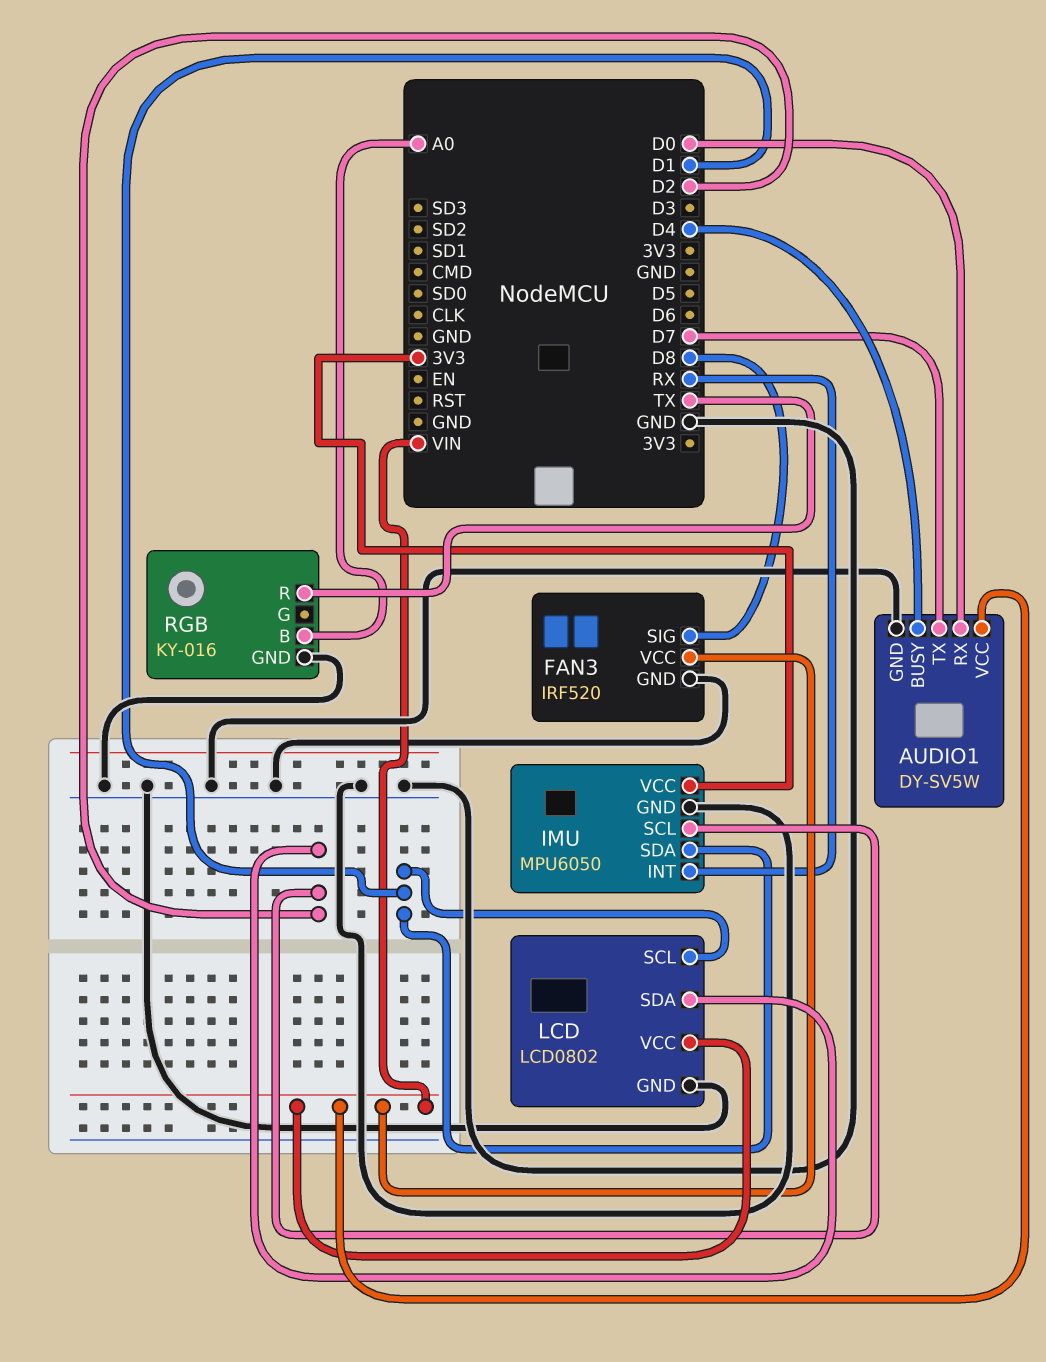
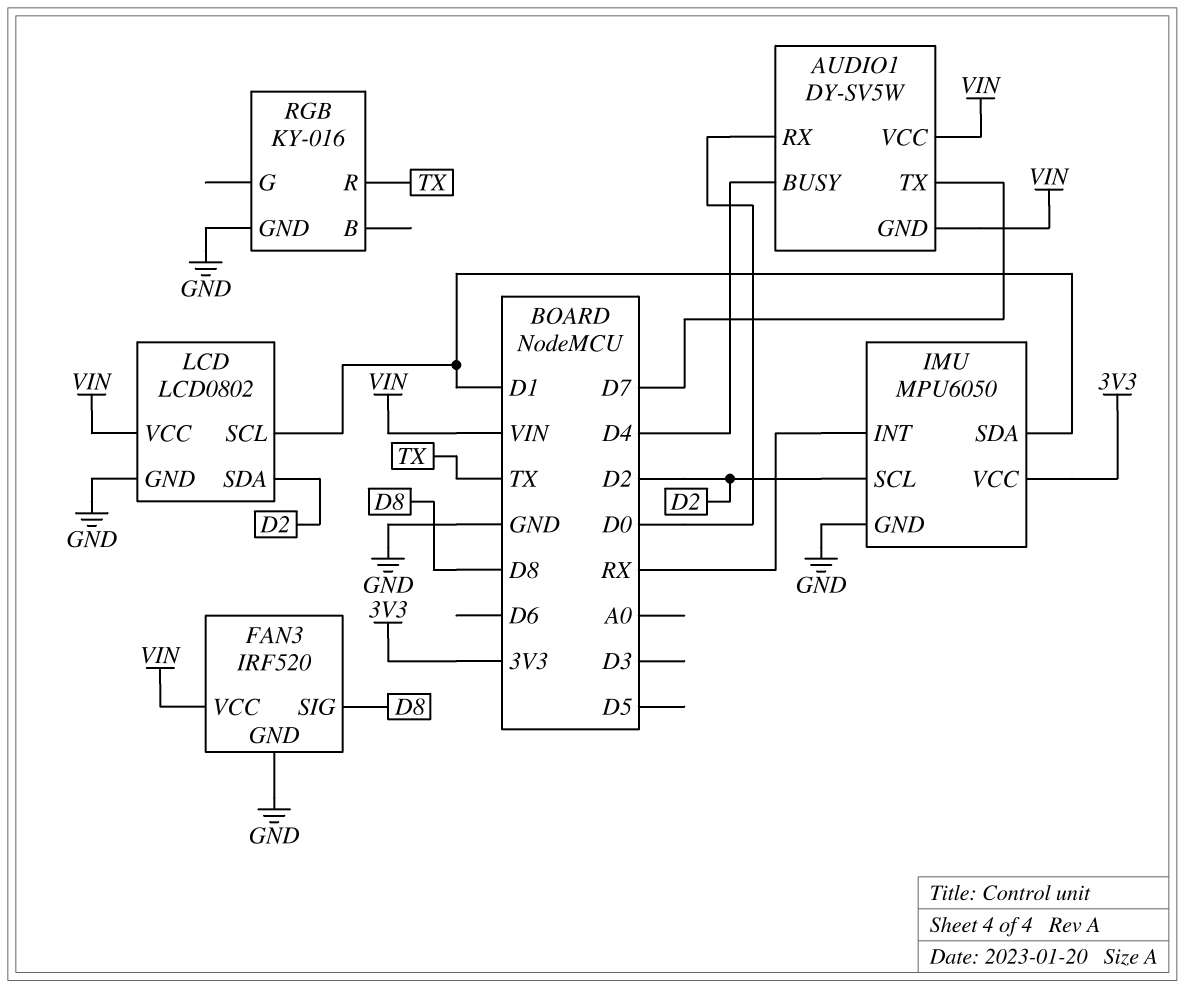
AUDIO1 pin GND: GND -> VIN
RGB pin B: A0 -> none

